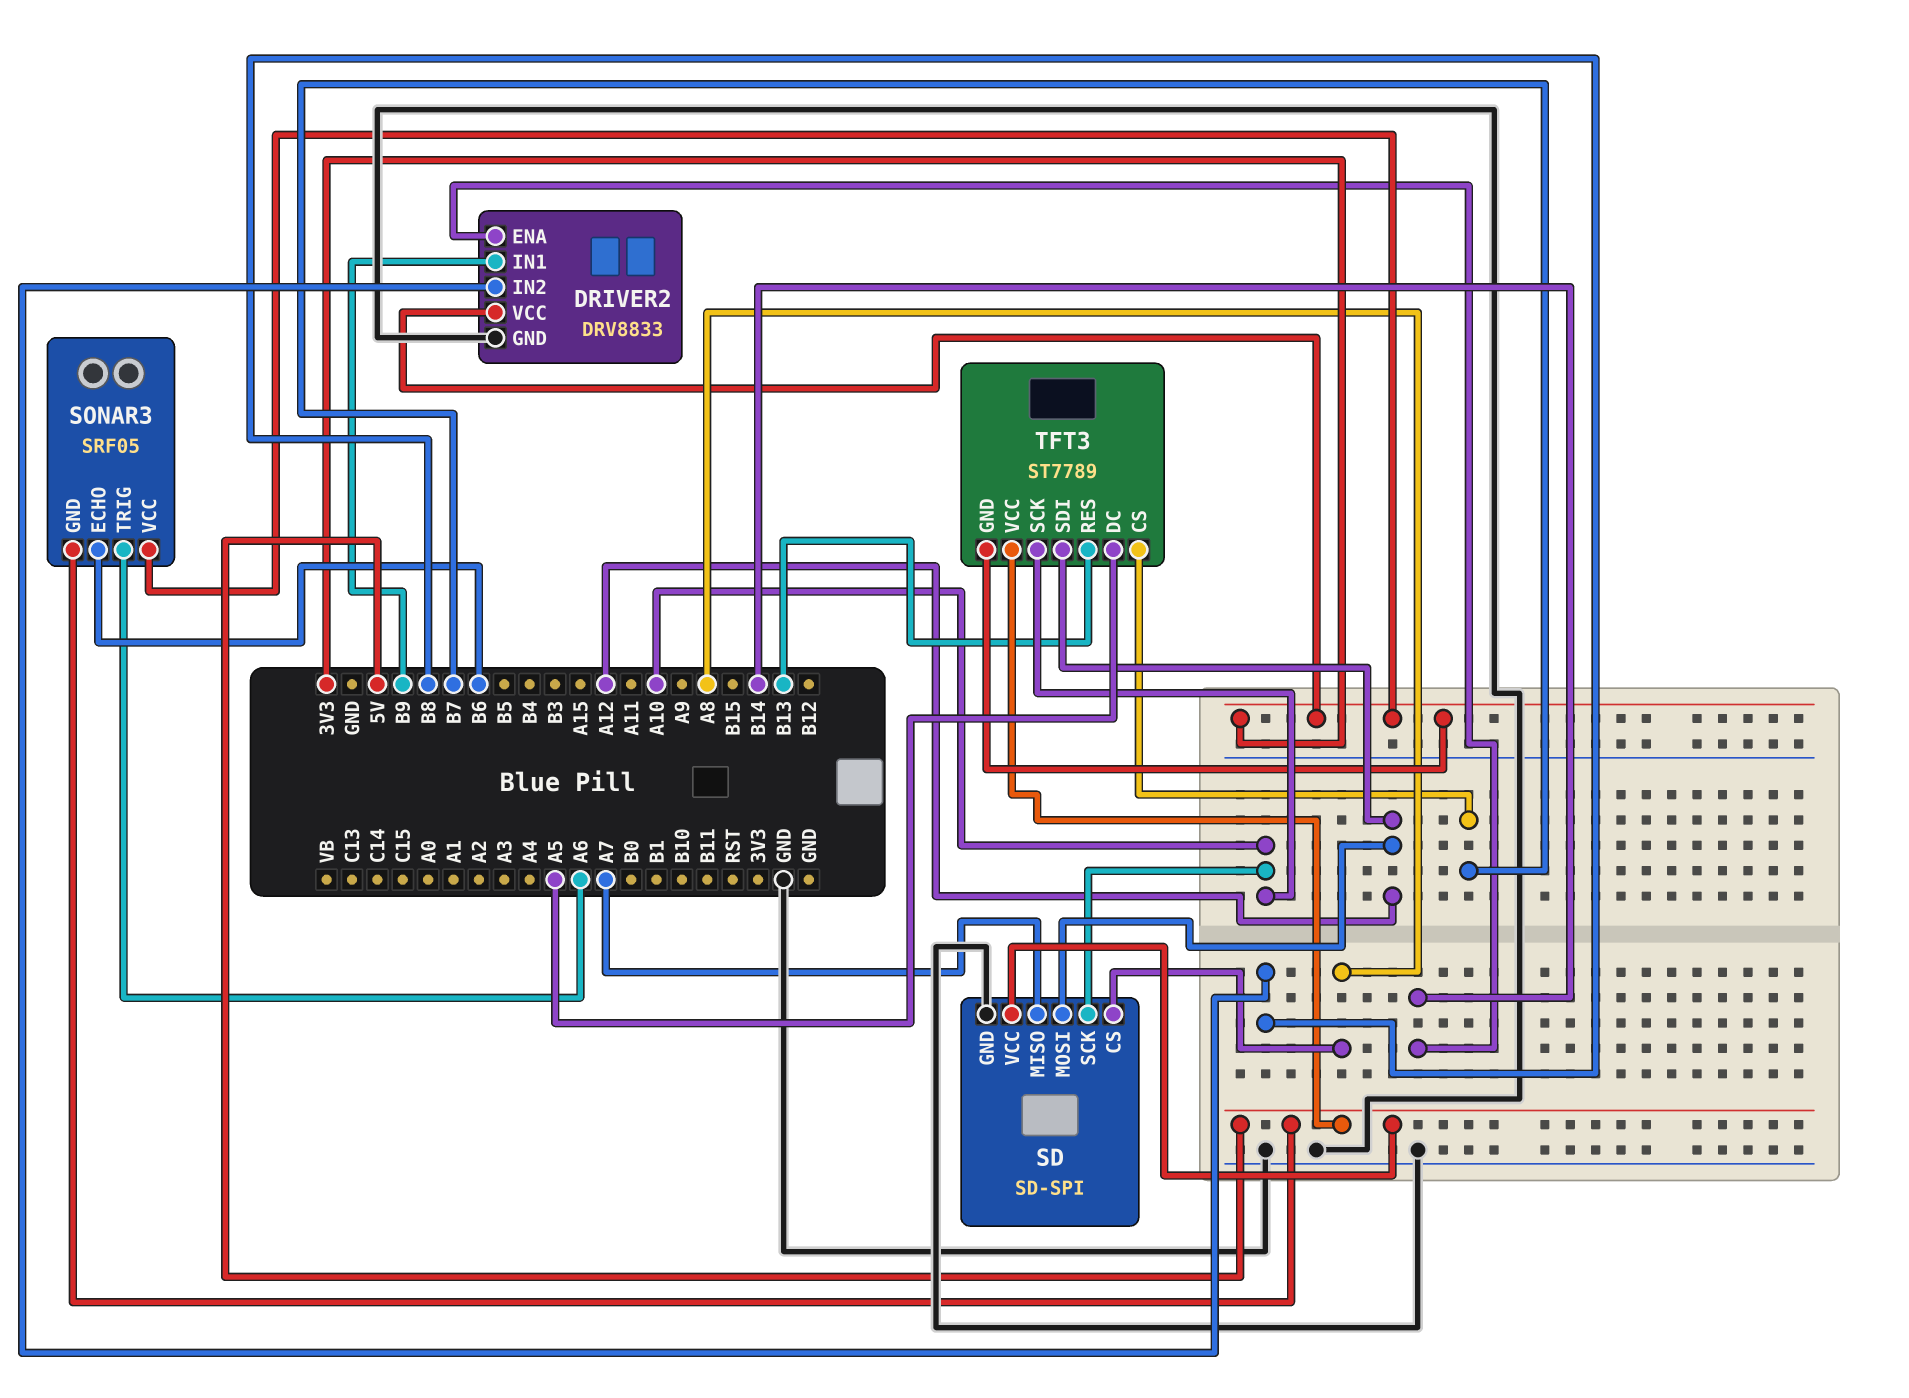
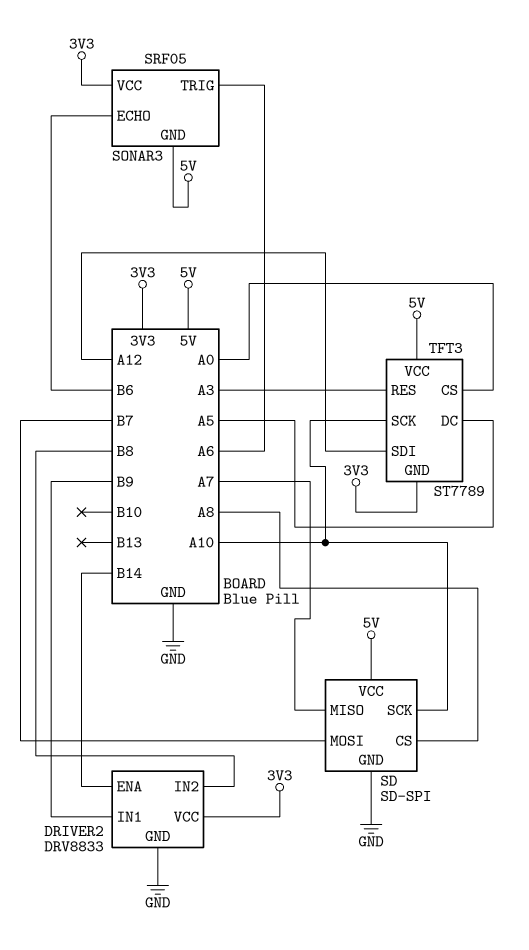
SD pin MOSI: A12 -> B7
TFT3 pin CS: B7 -> A0
TFT3 pin RES: B13 -> A3

